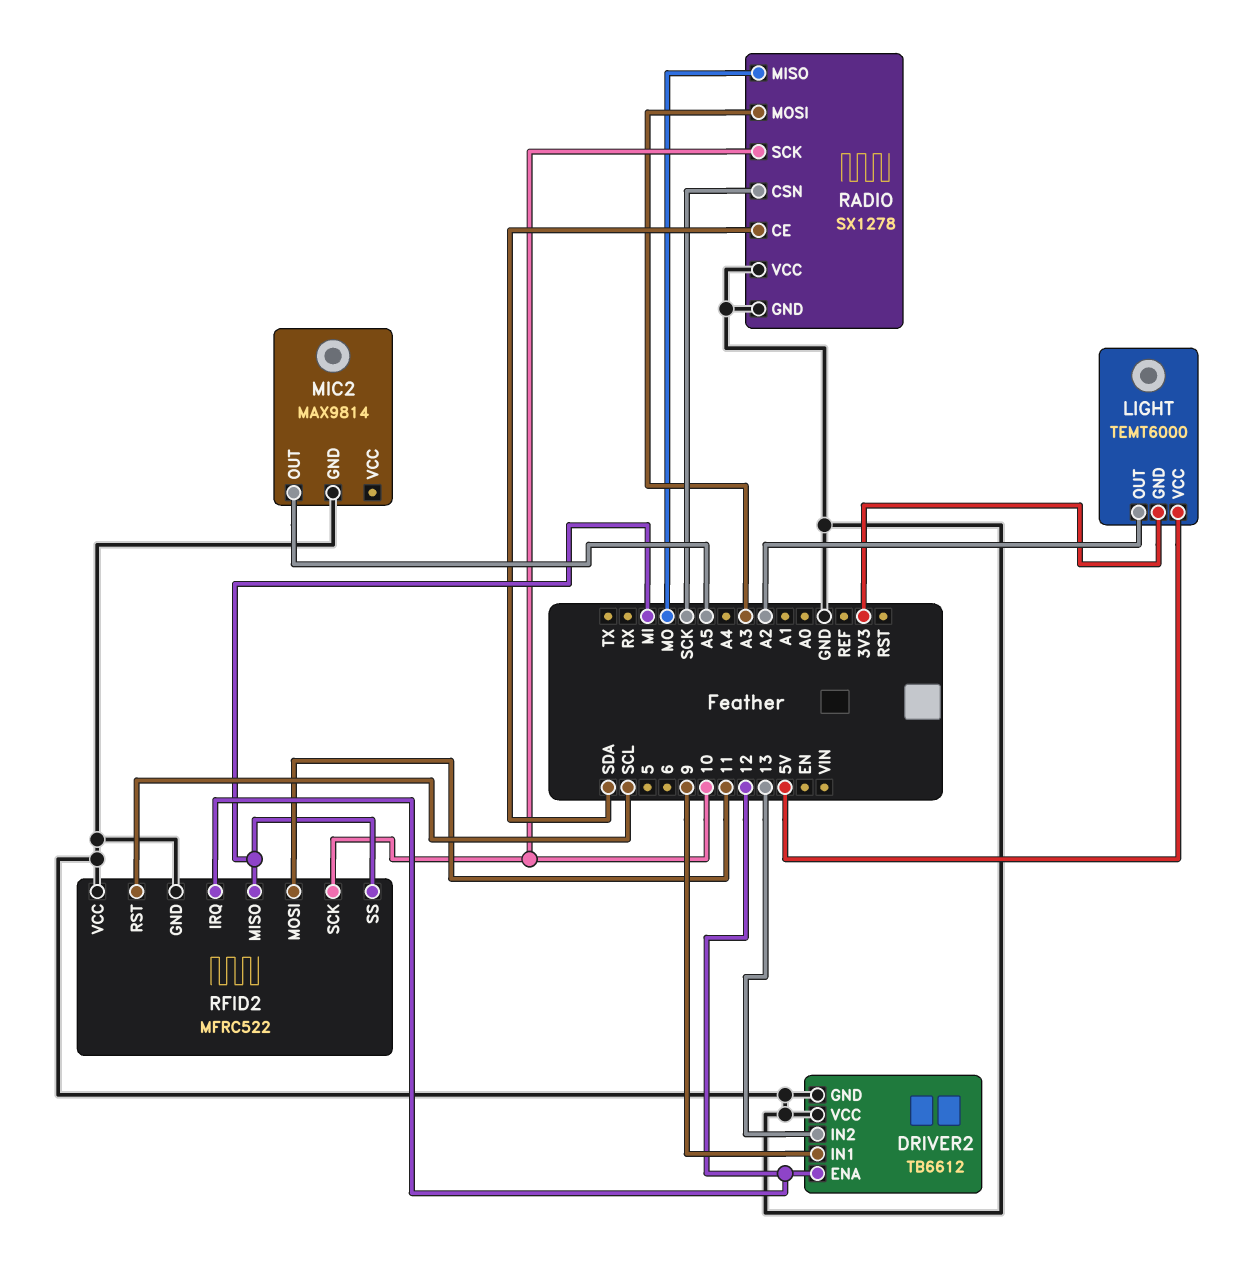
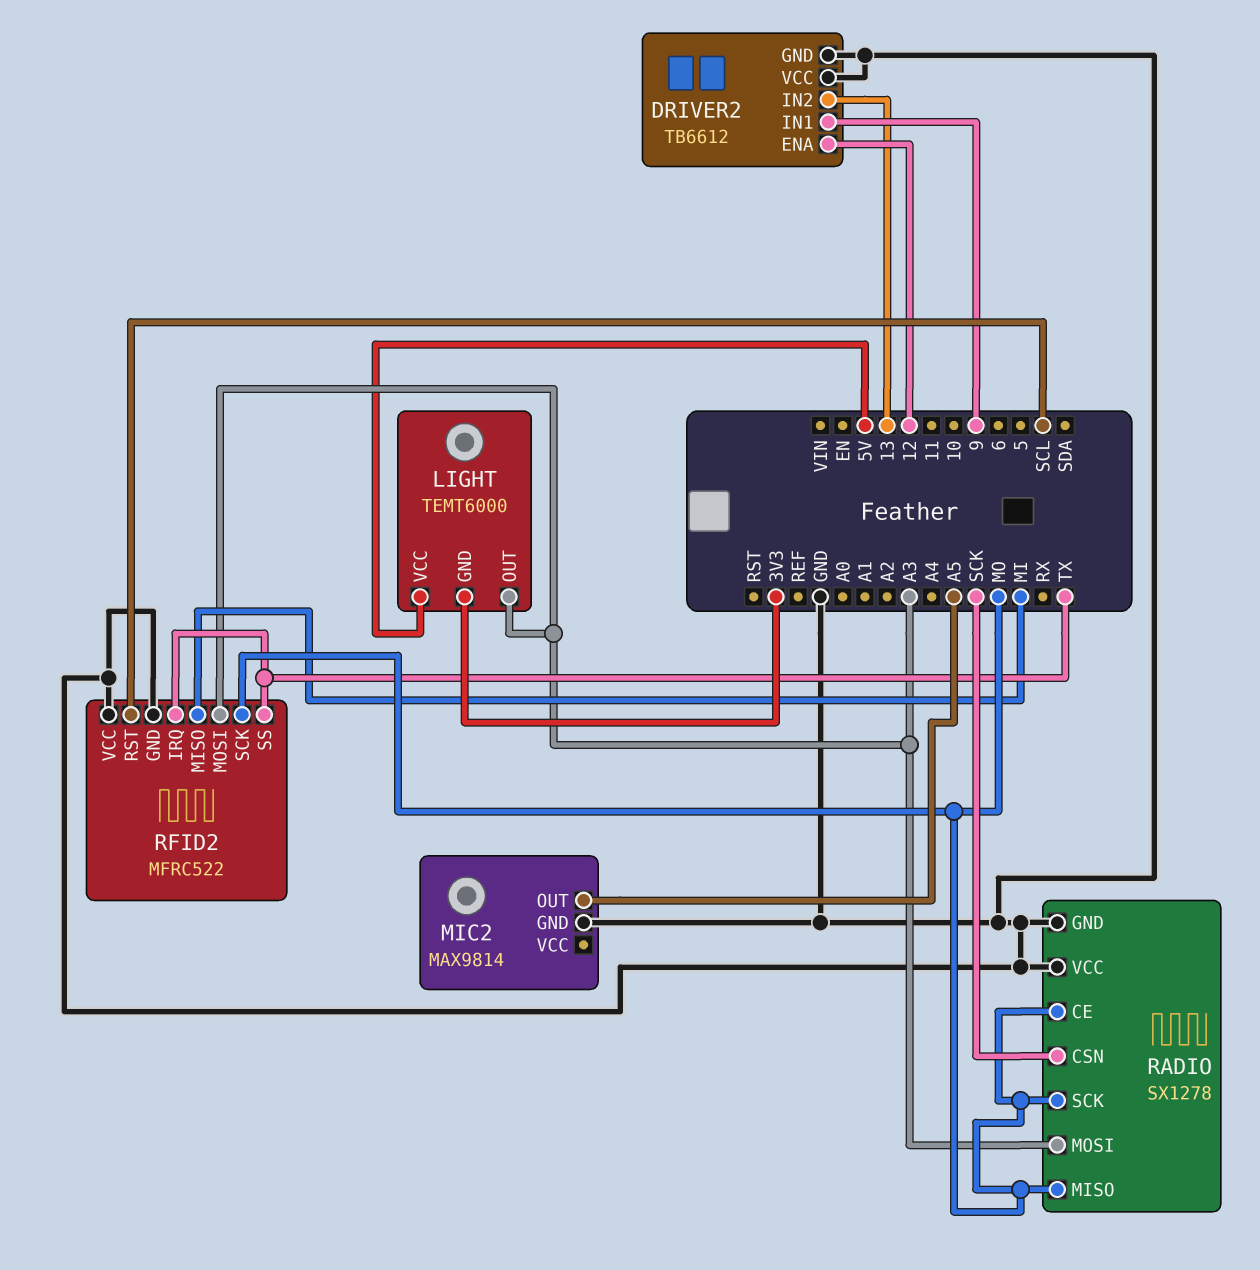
LIGHT pin OUT: A2 -> A3
RADIO pin CE: SDA -> MO
RADIO pin SCK: 10 -> MO
RFID2 pin IRQ: 12 -> TX
RFID2 pin MOSI: 11 -> A3
RFID2 pin SCK: 10 -> MO
RFID2 pin SS: MI -> TX

